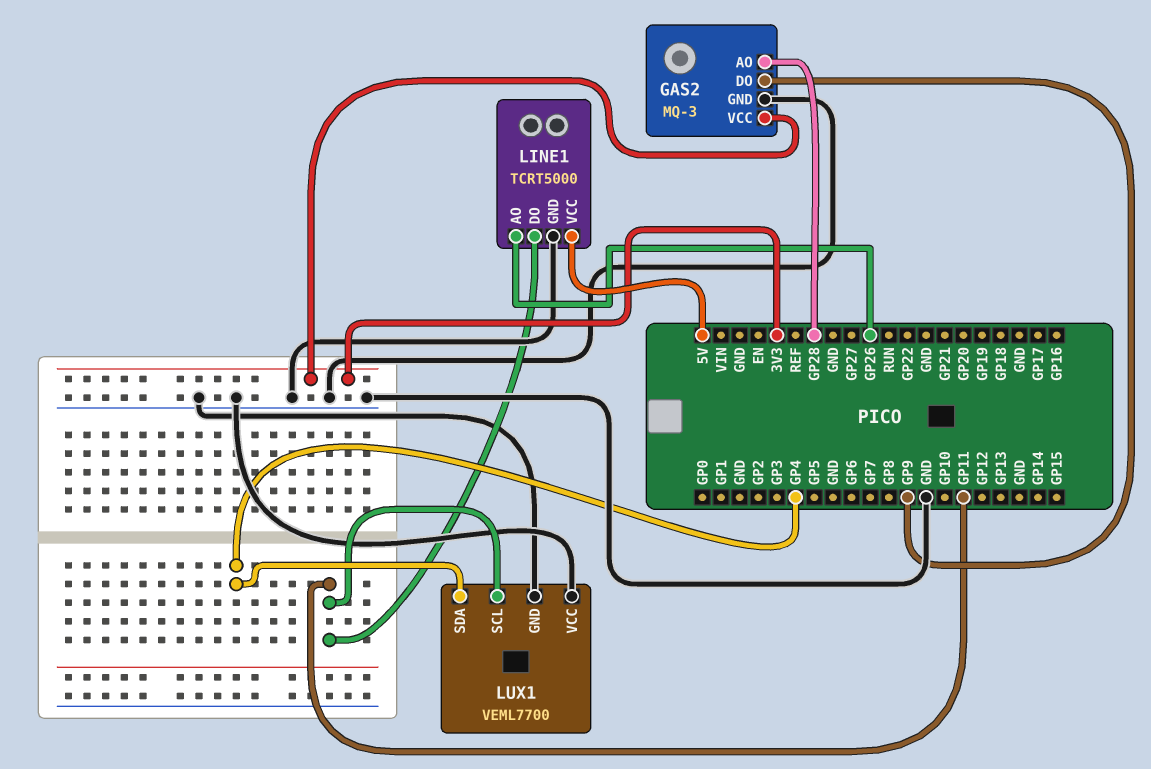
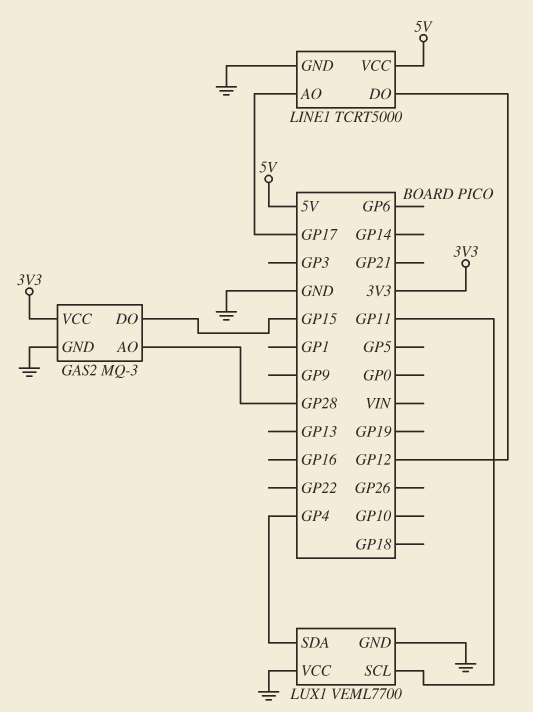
GAS2 pin DO: GP9 -> GP15
LINE1 pin AO: GP26 -> GP17
LINE1 pin DO: GP11 -> GP12

